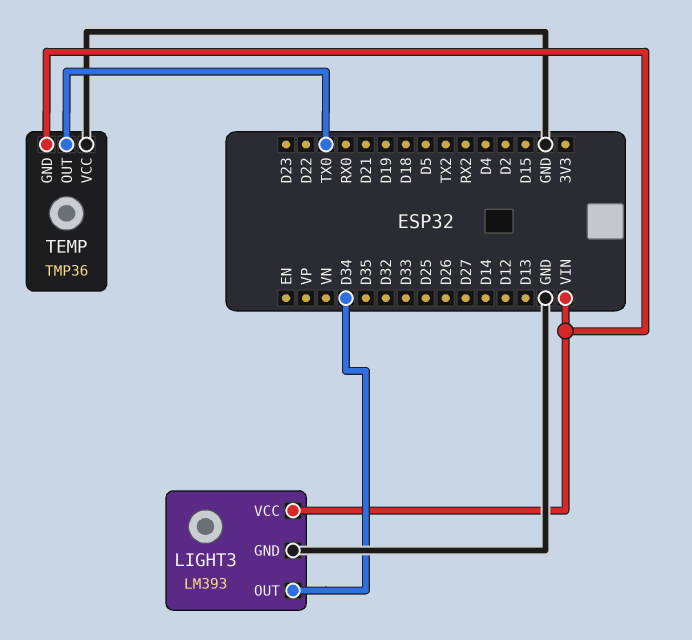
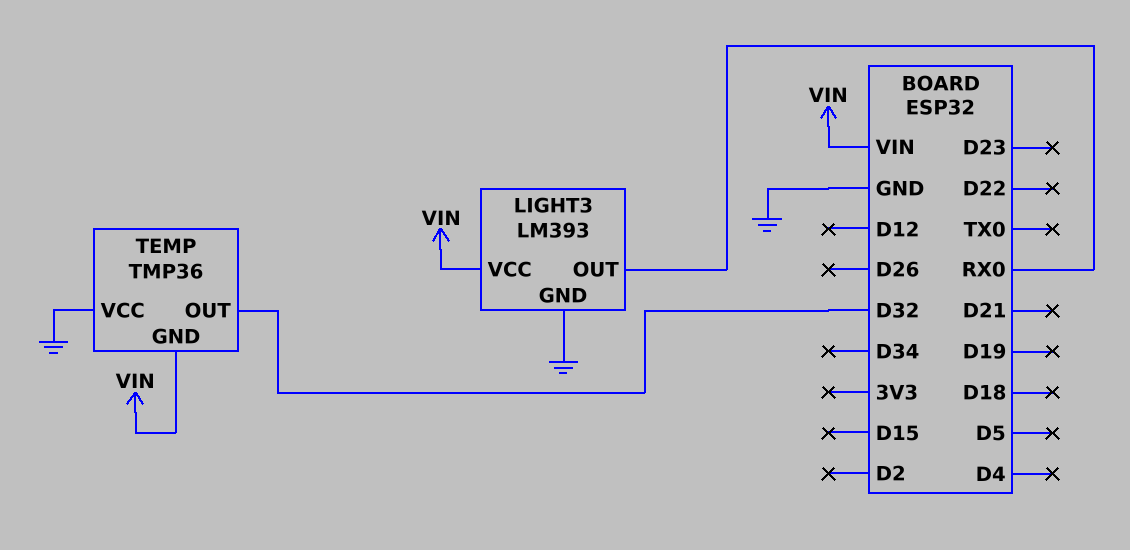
LIGHT3 pin OUT: D34 -> RX0
TEMP pin OUT: TX0 -> D32

